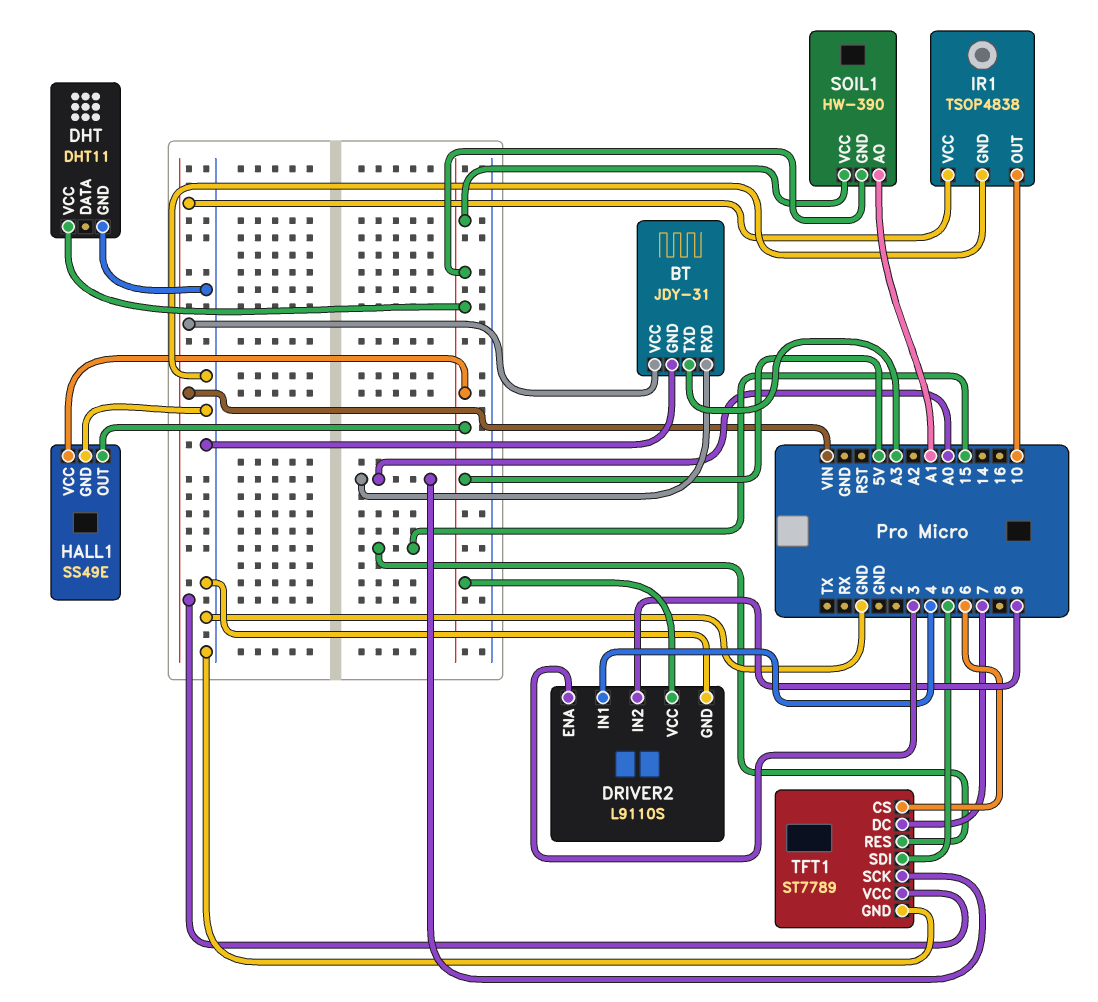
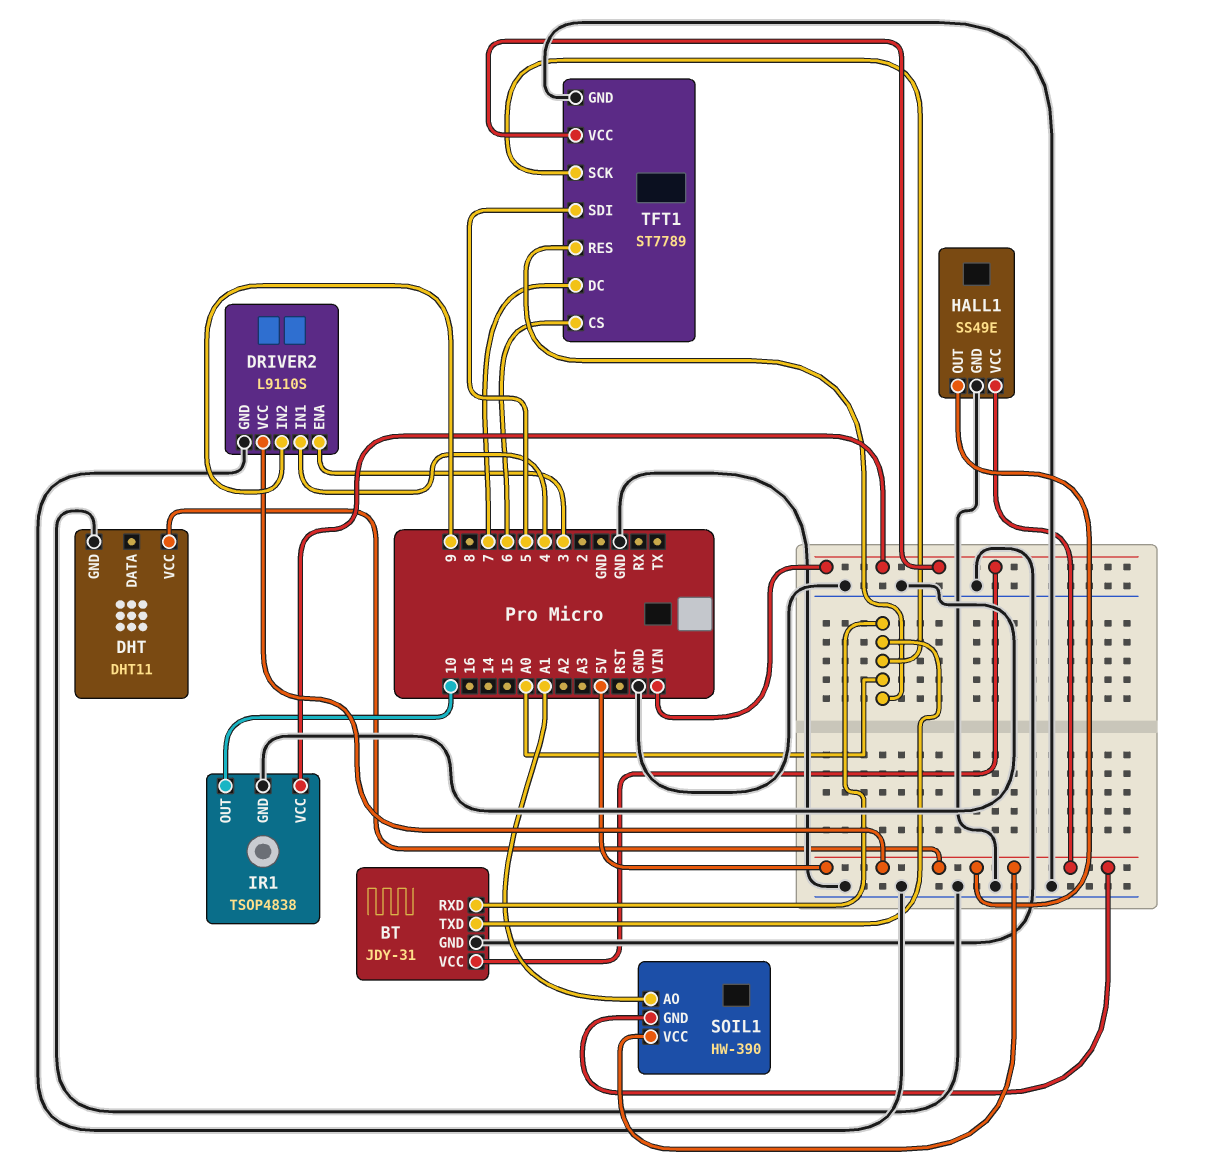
BT pin TXD: A3 -> A0
TFT1 pin RES: 15 -> A0

